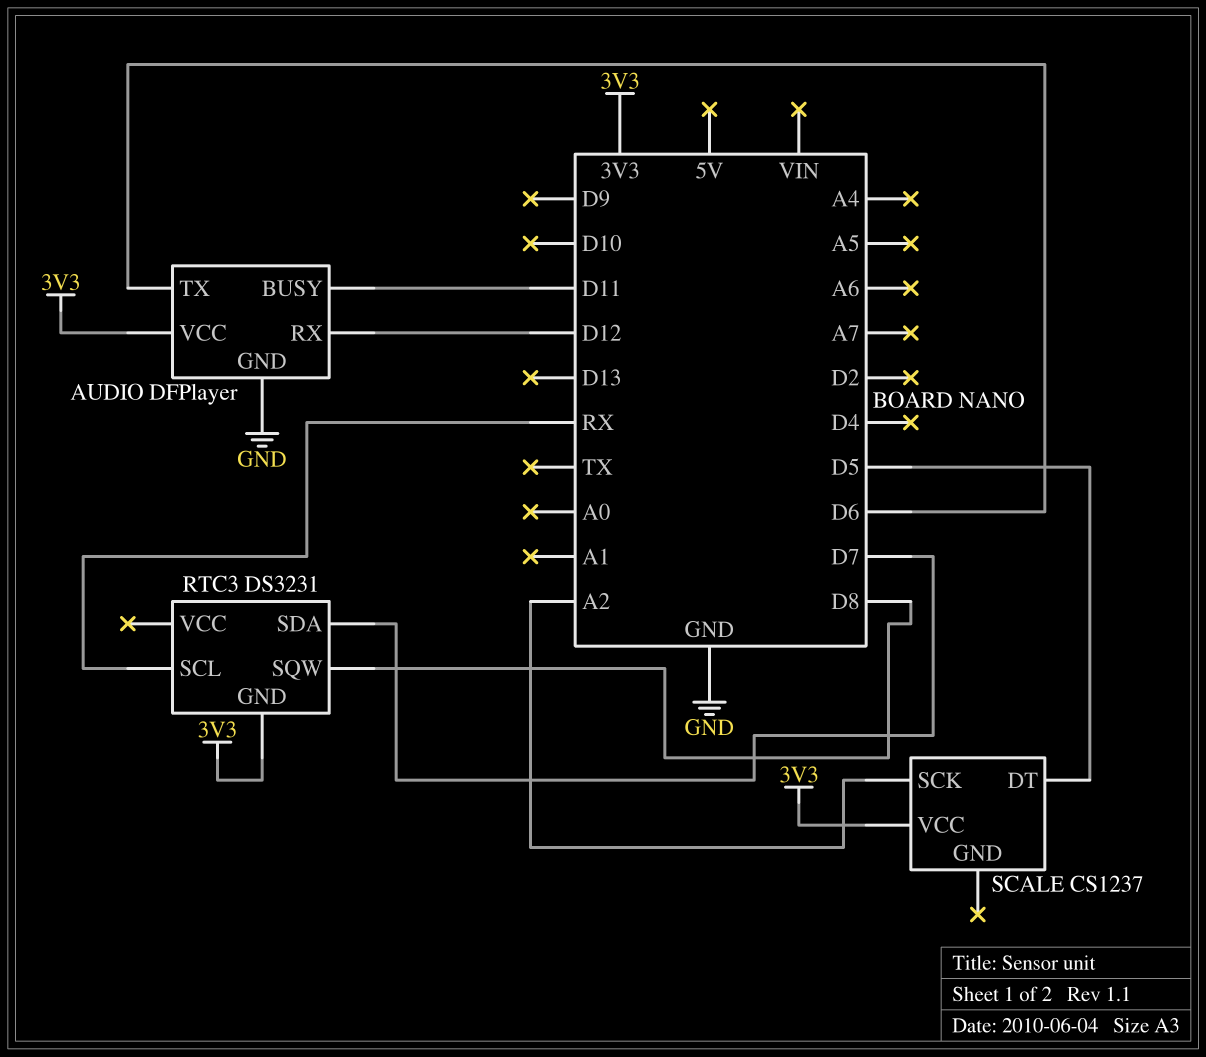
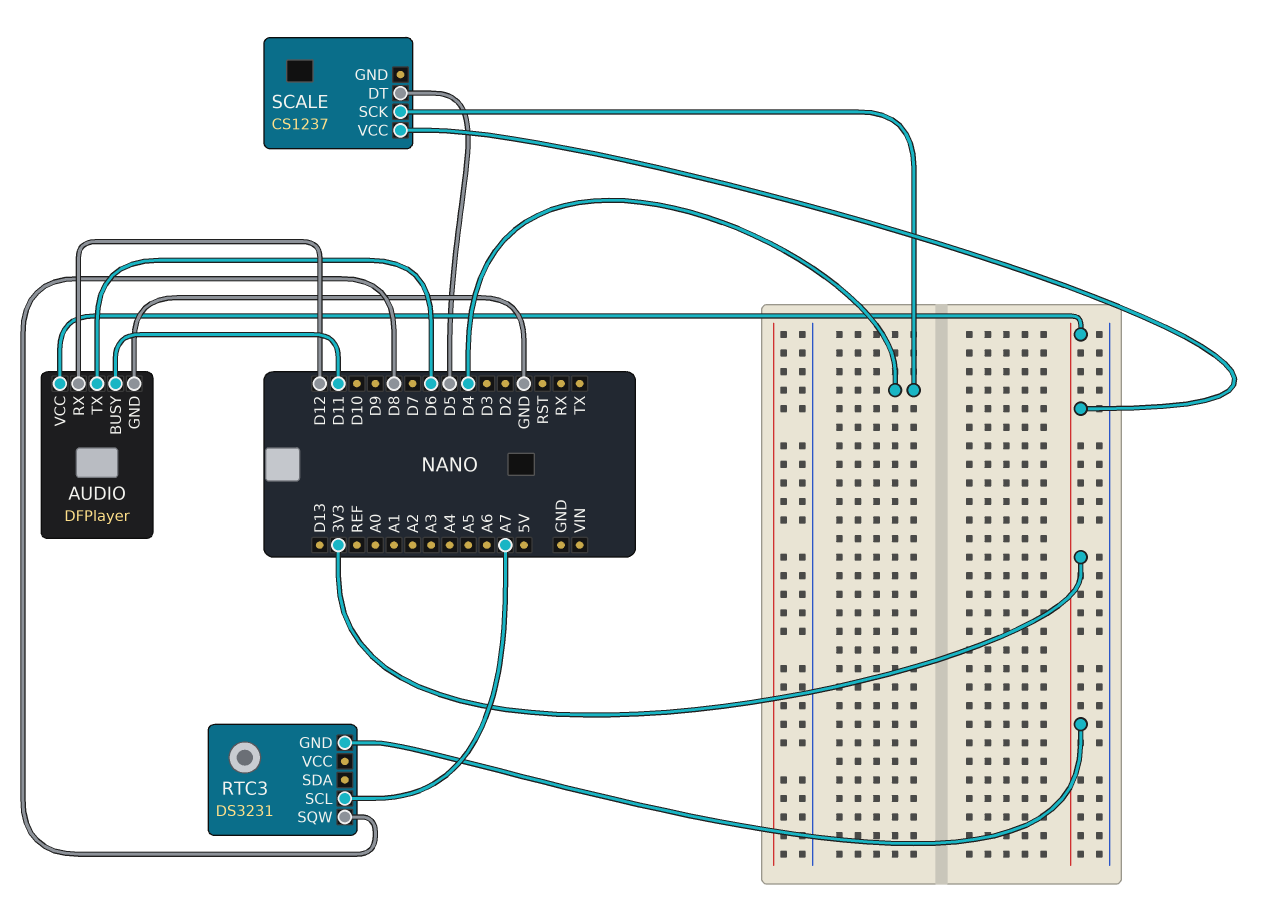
RTC3 pin SCL: RX -> A7
RTC3 pin SDA: D7 -> none
SCALE pin SCK: A2 -> D4

